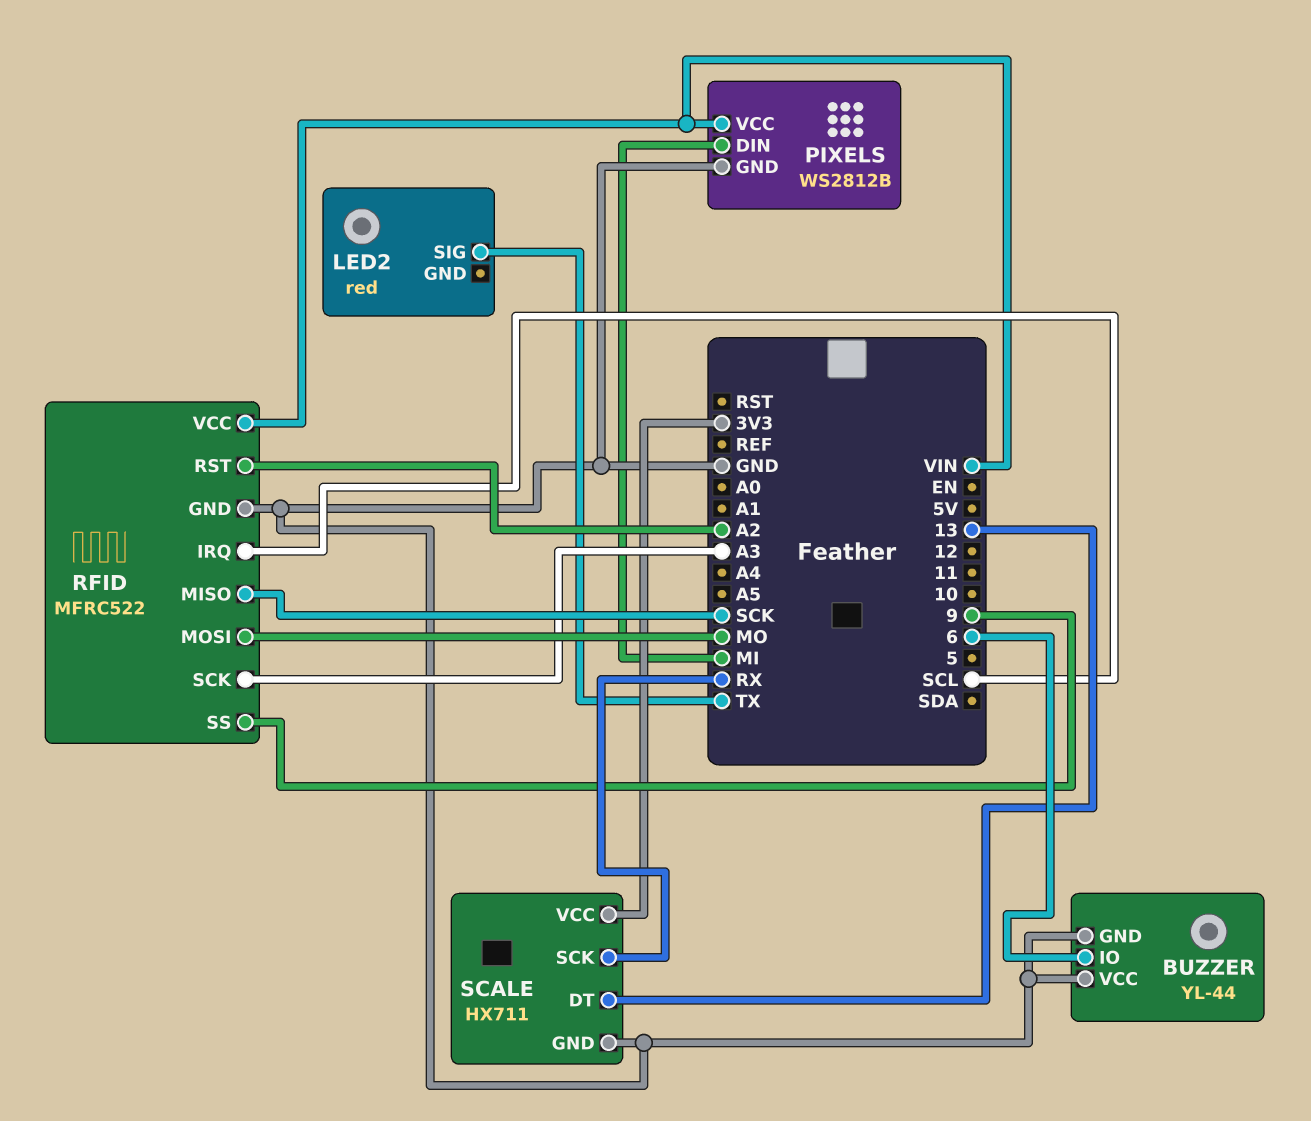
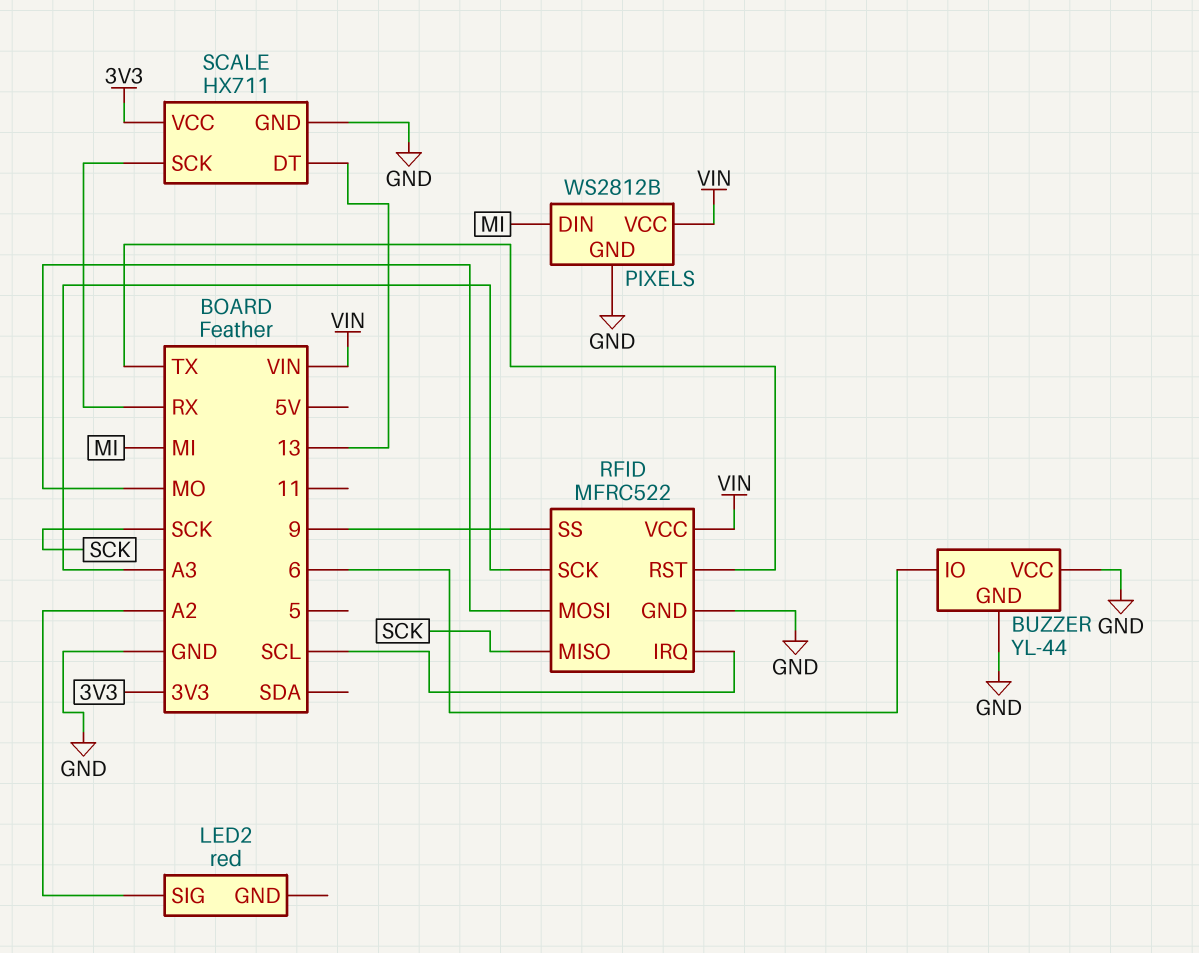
LED2 pin SIG: TX -> A2
RFID pin RST: A2 -> TX

